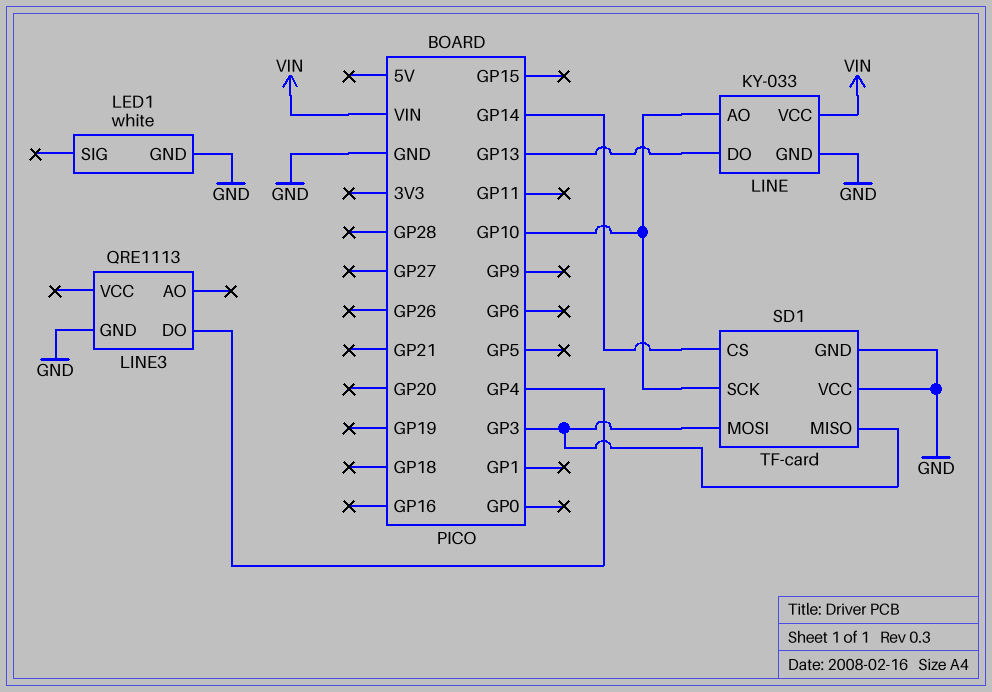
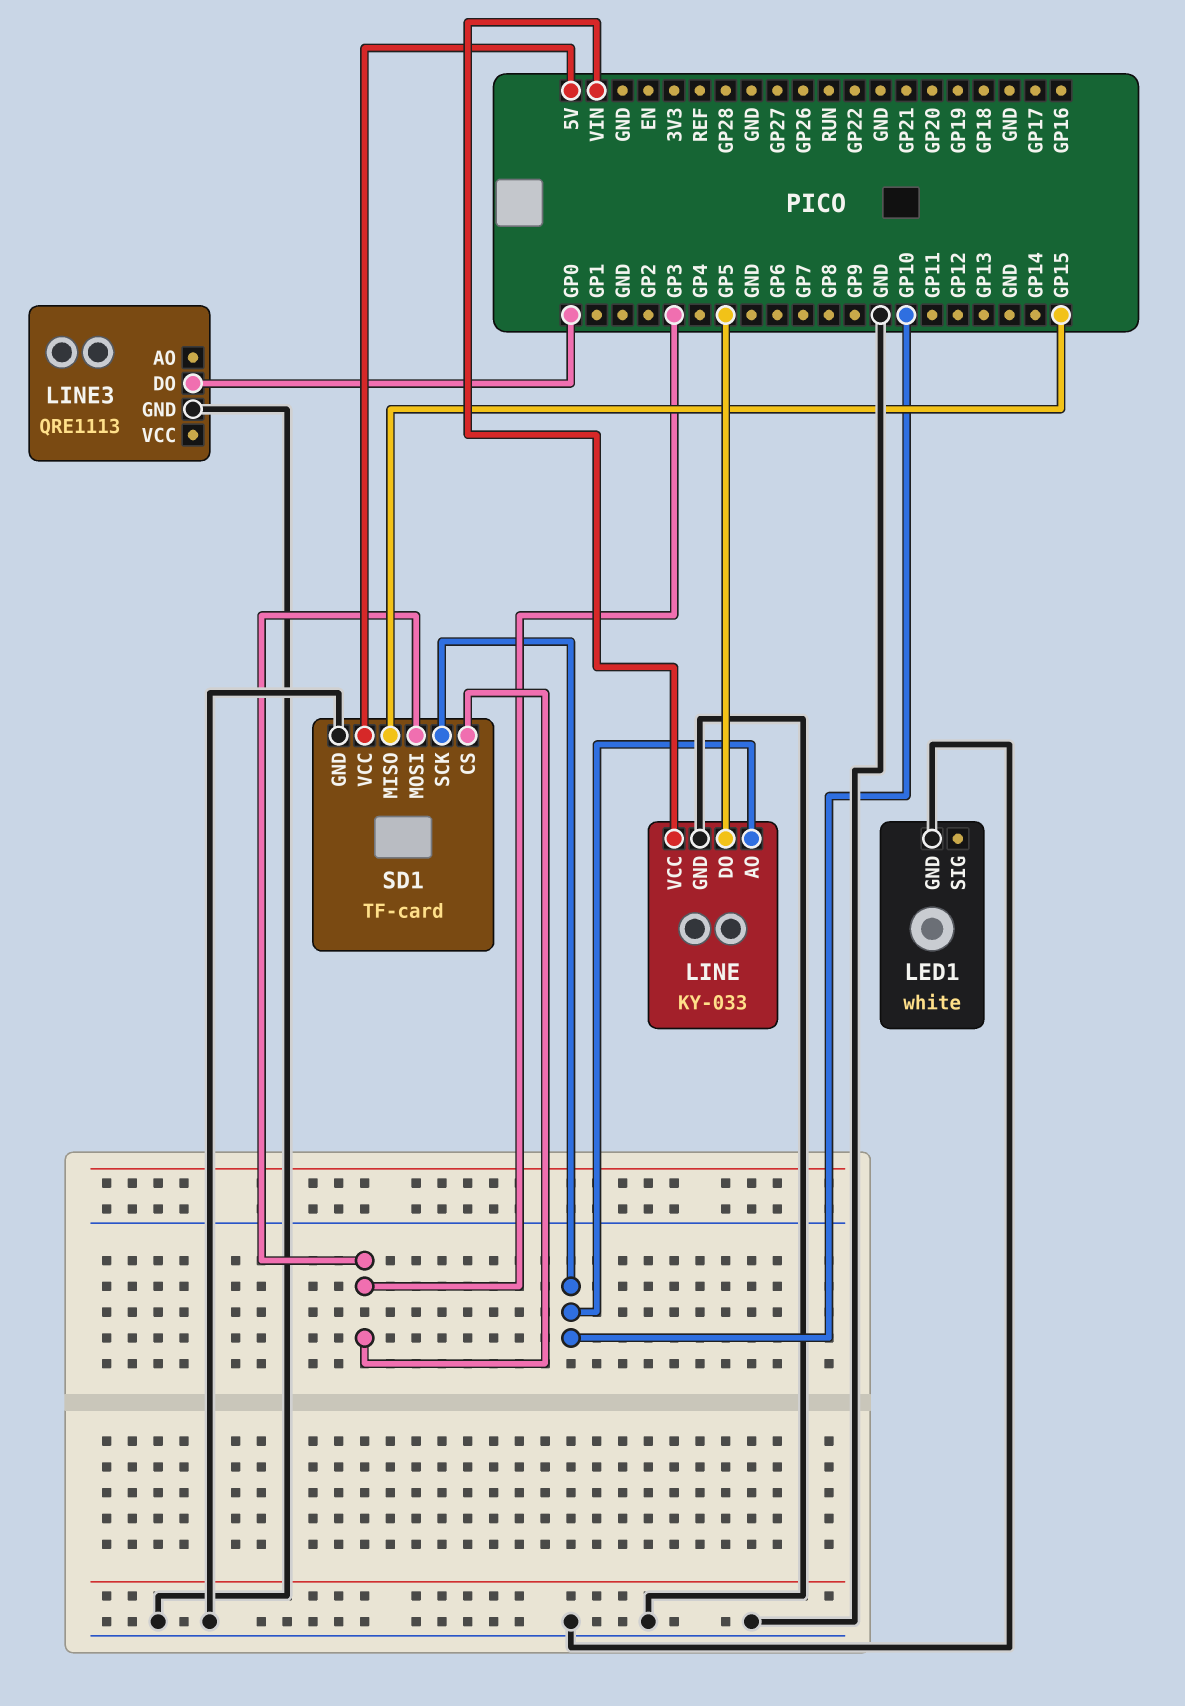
LINE pin DO: GP13 -> GP5
LINE3 pin DO: GP4 -> GP0
SD1 pin CS: GP14 -> GP3
SD1 pin MISO: GP3 -> GP15
SD1 pin VCC: GND -> 5V

